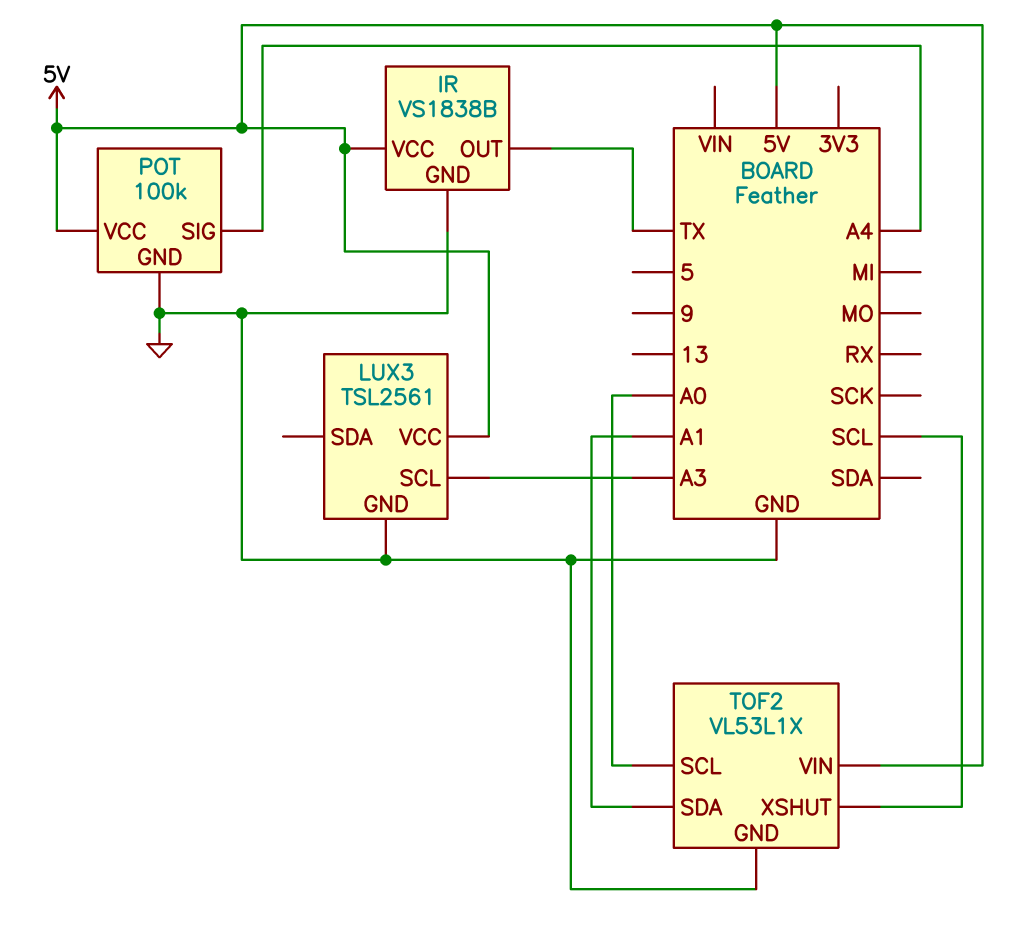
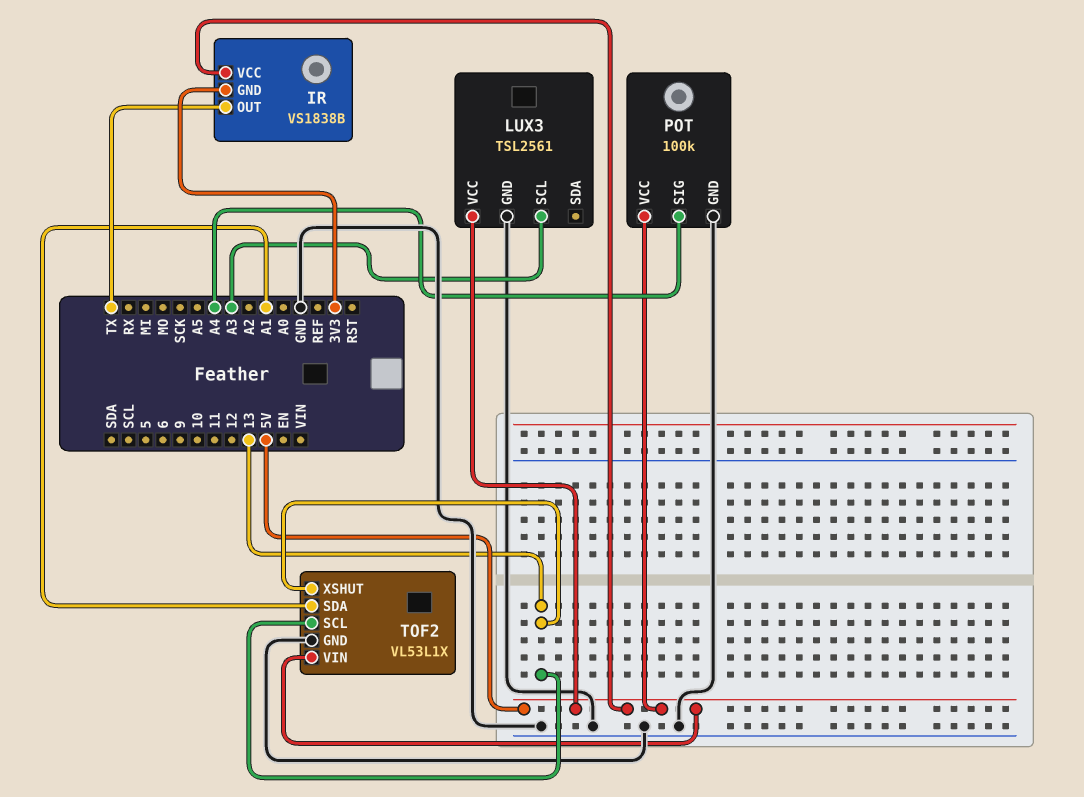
IR pin GND: GND -> 3V3
TOF2 pin SCL: A0 -> 13
TOF2 pin XSHUT: SCL -> 13

